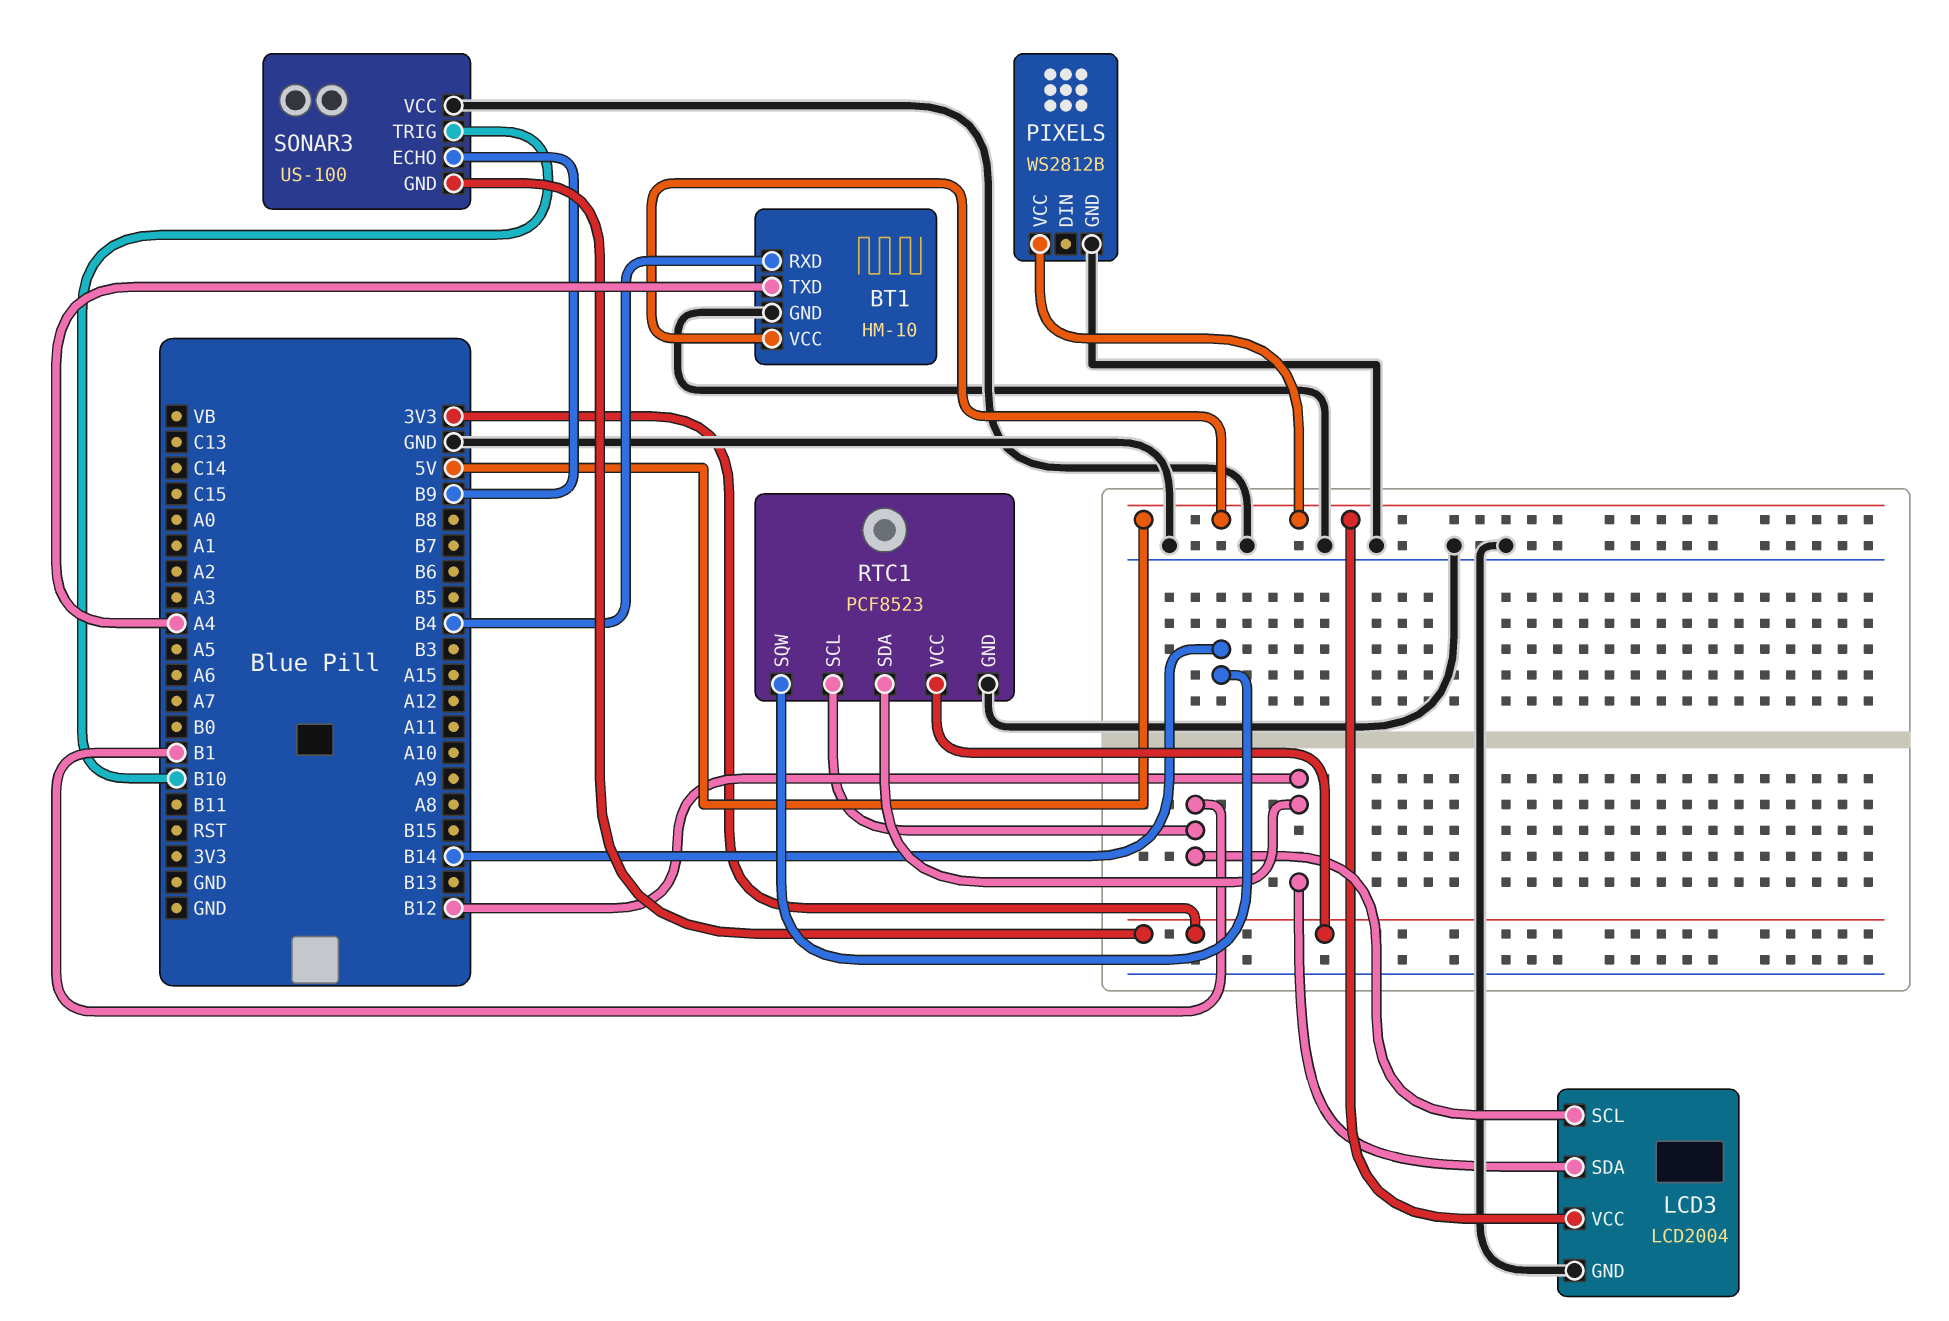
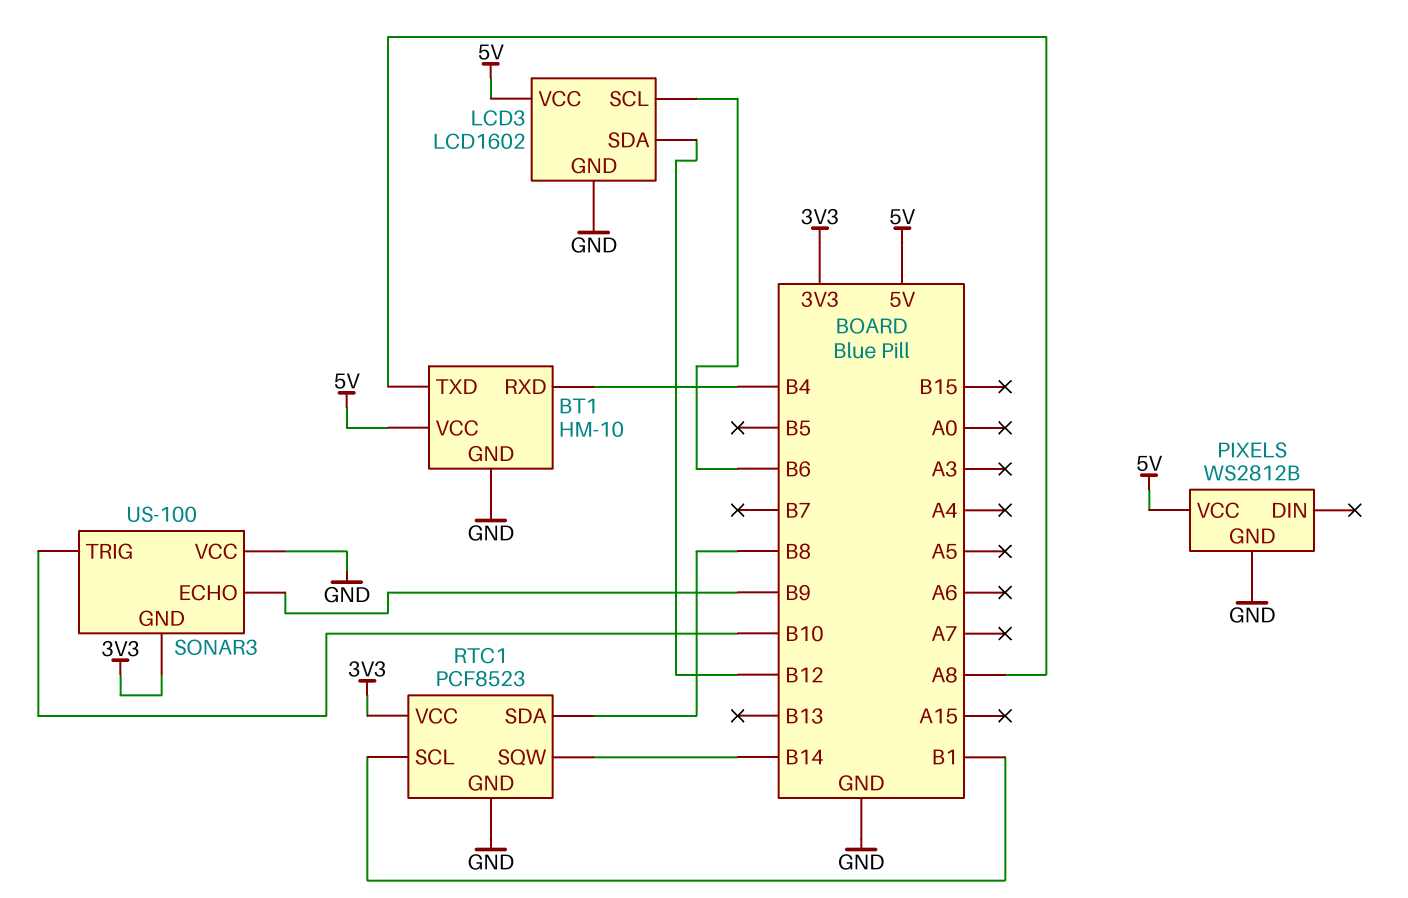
BT1 pin TXD: A4 -> A8
LCD3: LCD2004 -> LCD1602
LCD3 pin SCL: B1 -> B6
RTC1 pin SDA: B12 -> B8

